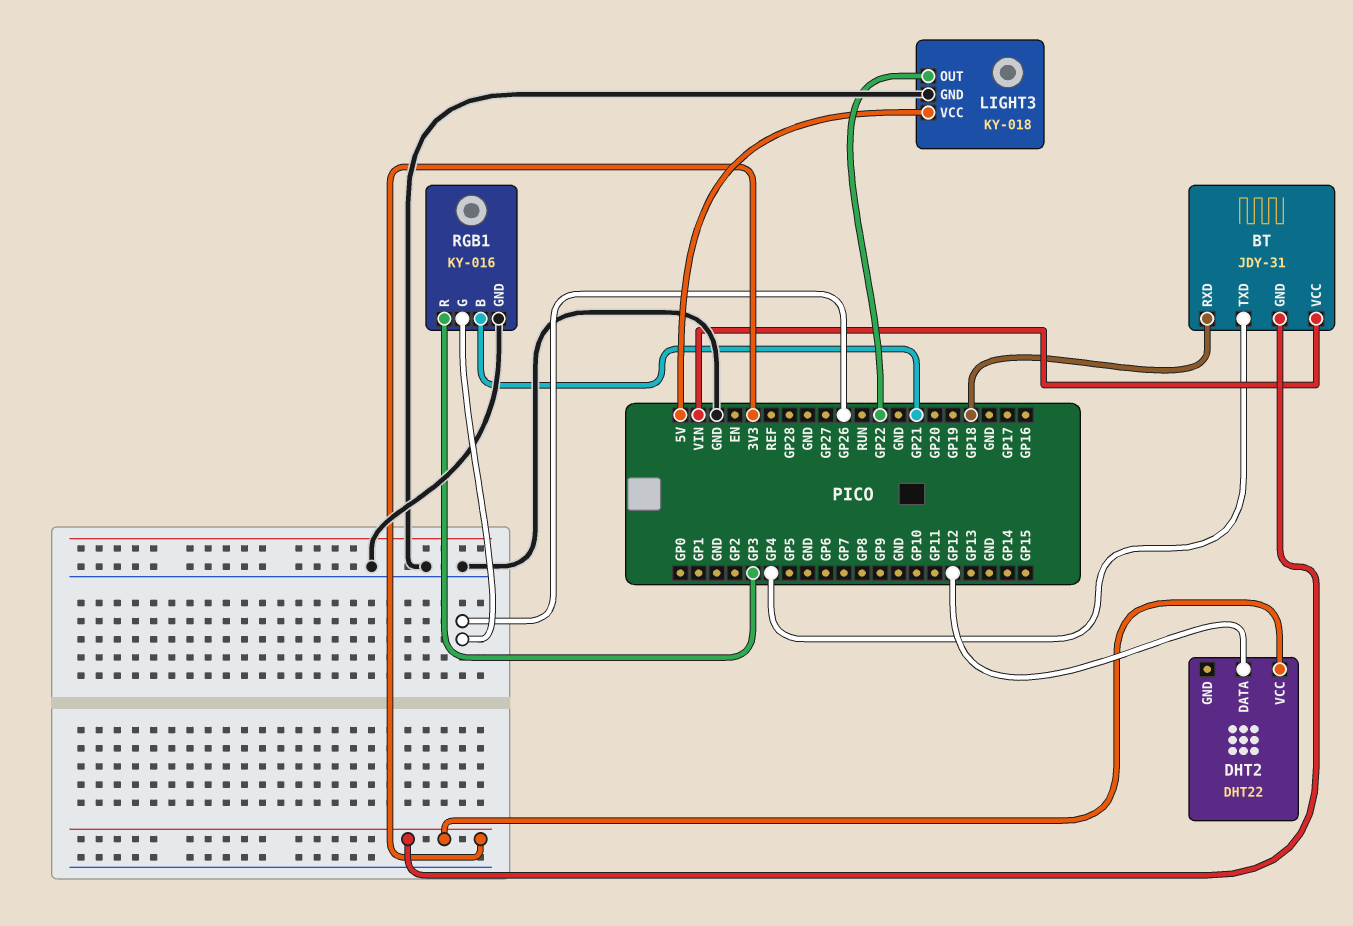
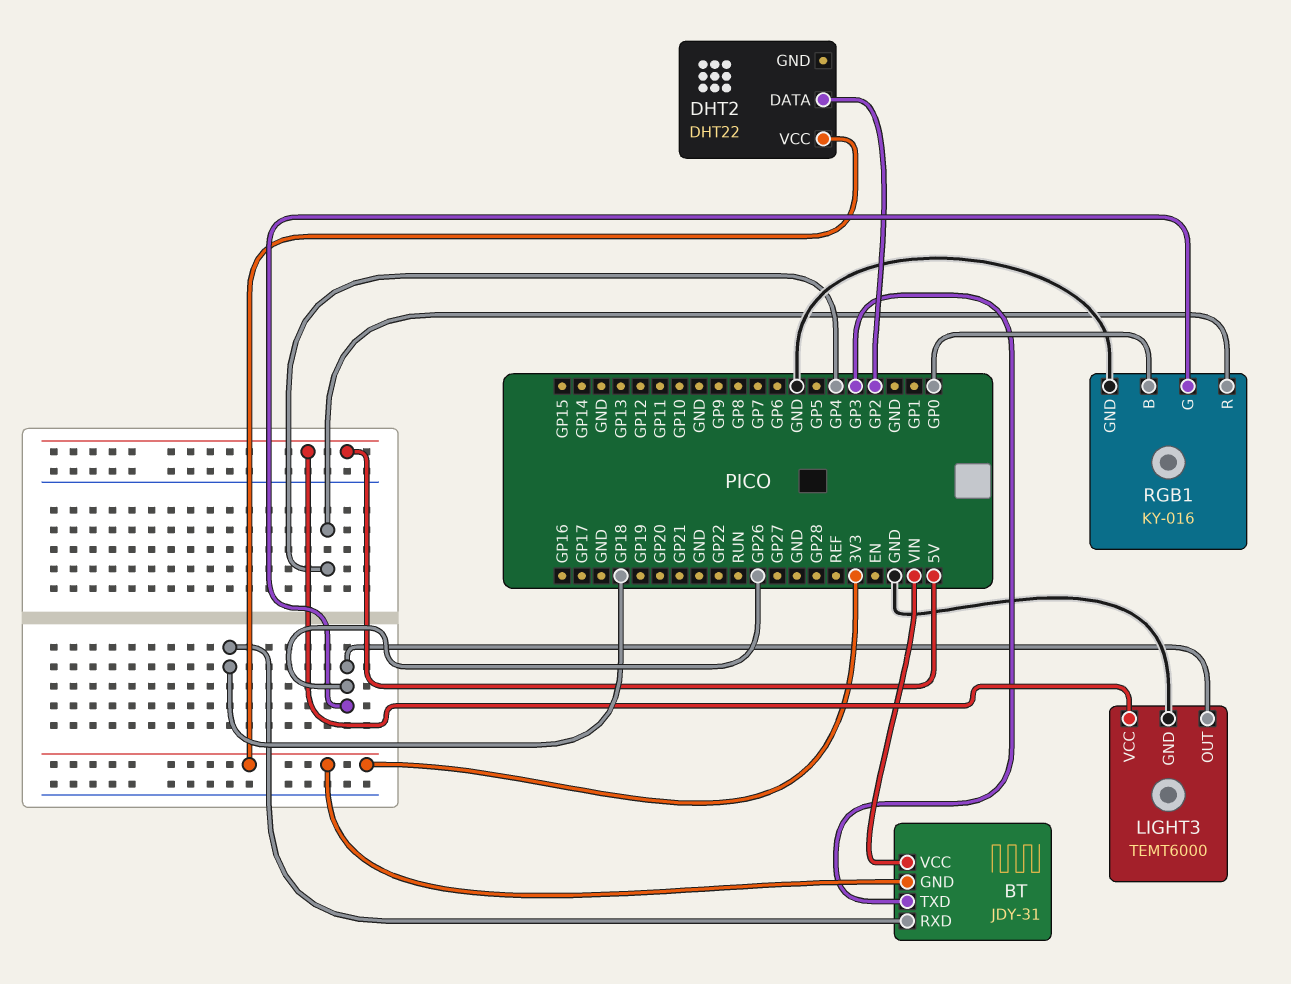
BT pin TXD: GP4 -> GP3
DHT2 pin DATA: GP12 -> GP2
LIGHT3: KY-018 -> TEMT6000
LIGHT3 pin OUT: GP22 -> GP26
RGB1 pin B: GP21 -> GP0
RGB1 pin R: GP3 -> GP4

